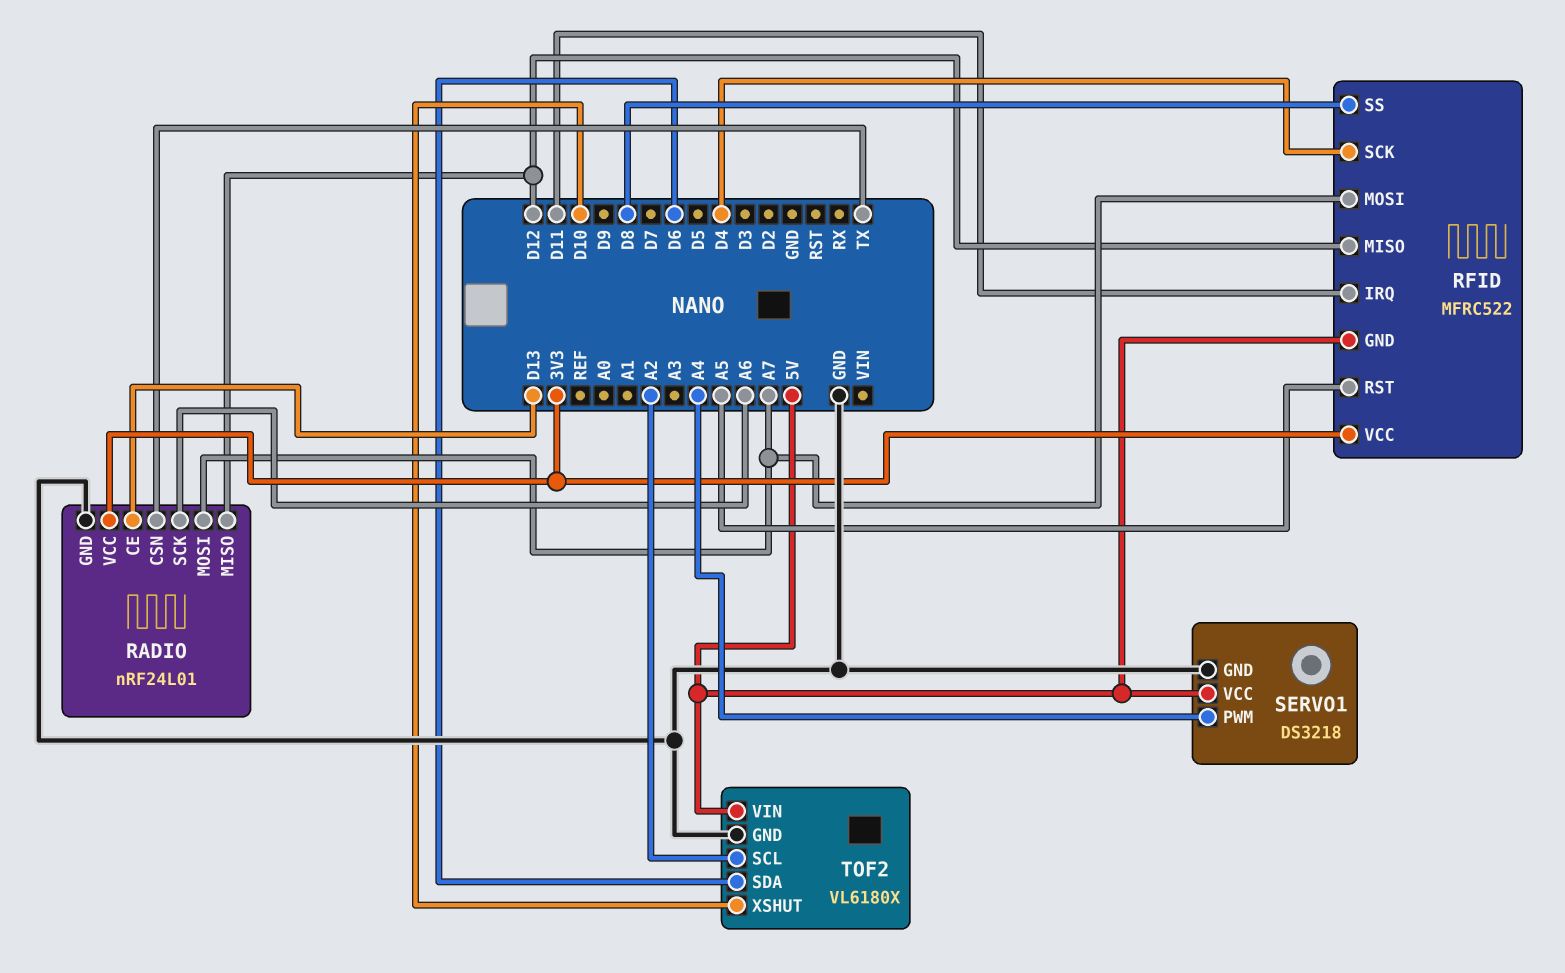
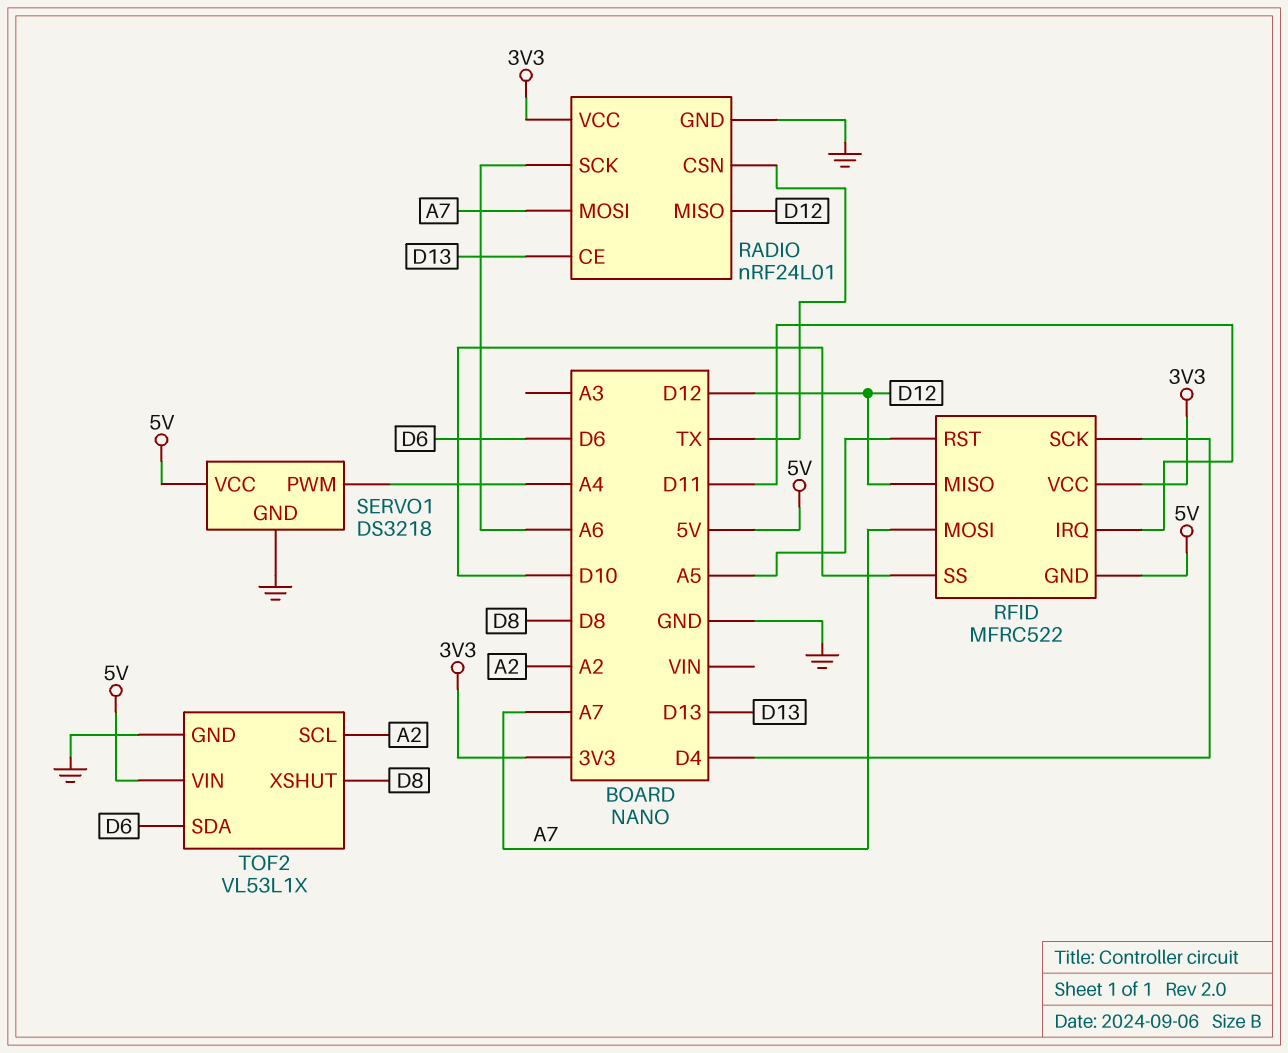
RFID pin SS: D8 -> D10
TOF2: VL6180X -> VL53L1X
TOF2 pin XSHUT: D10 -> D8

